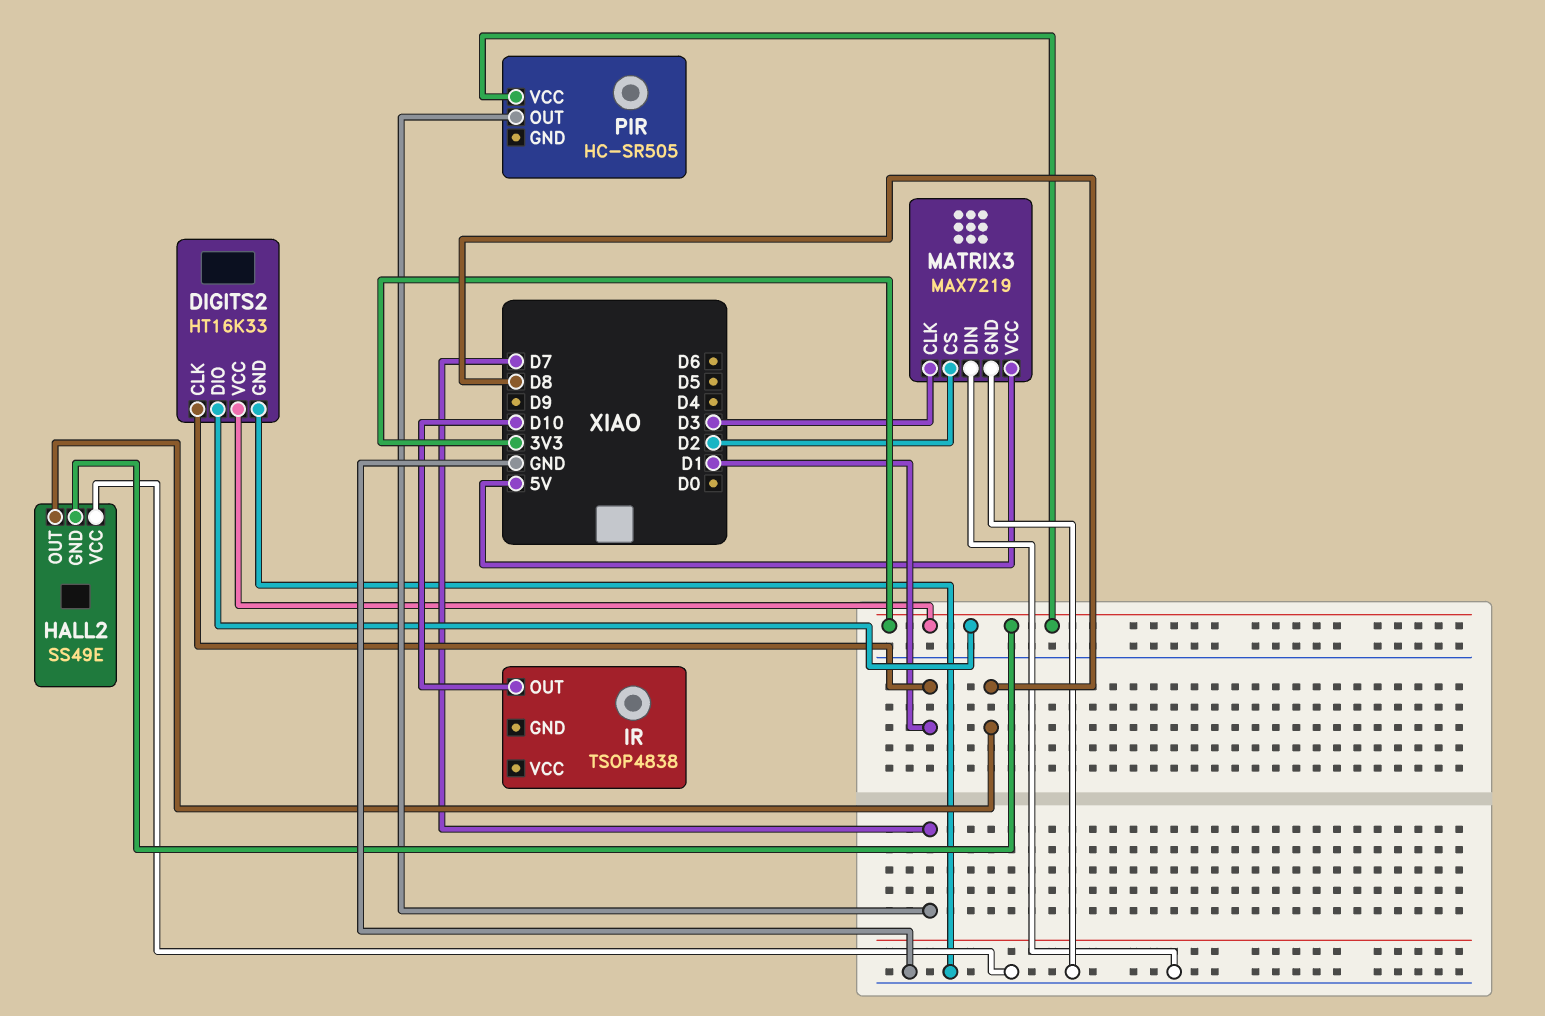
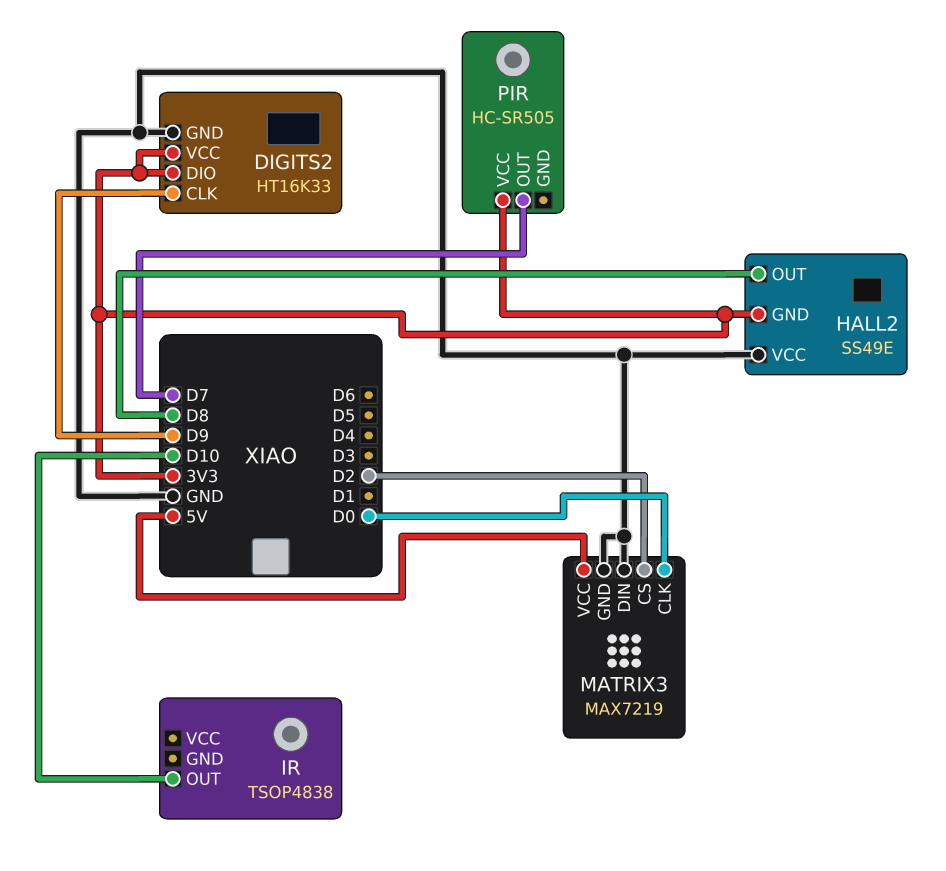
DIGITS2 pin CLK: D1 -> D9
MATRIX3 pin CLK: D3 -> D0

